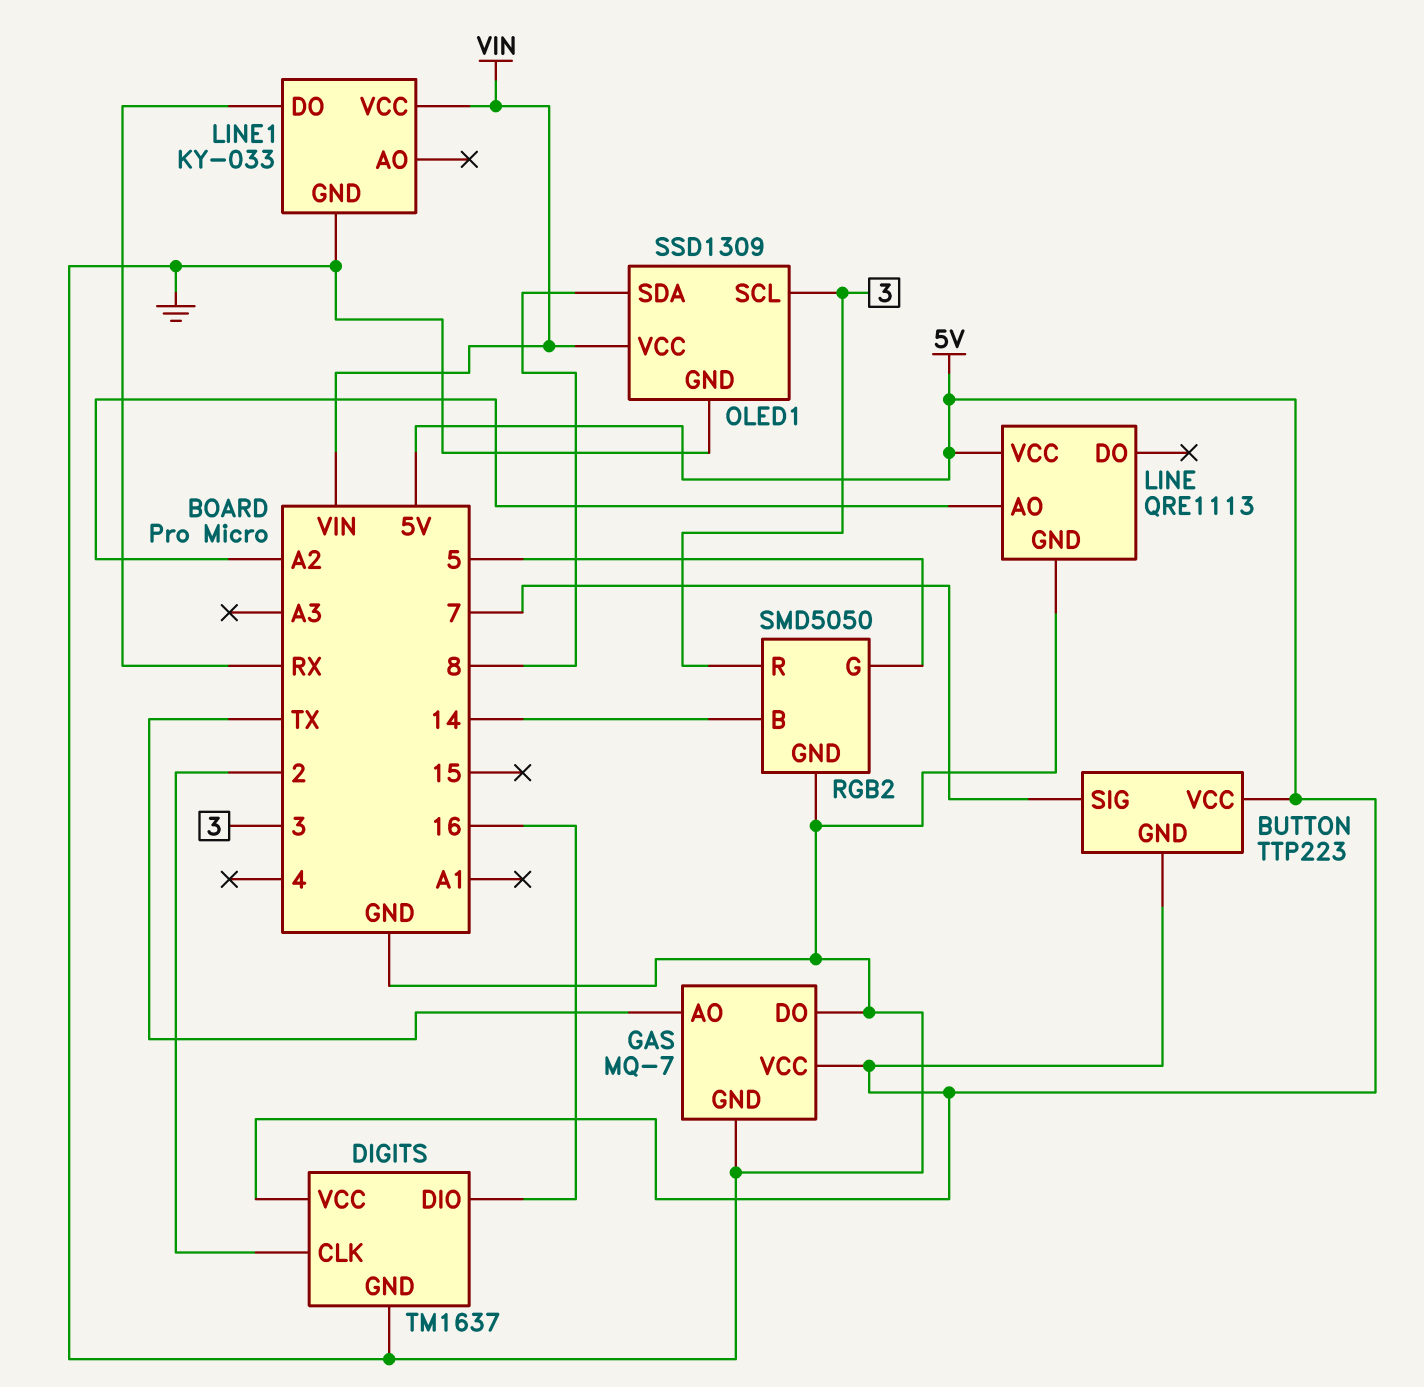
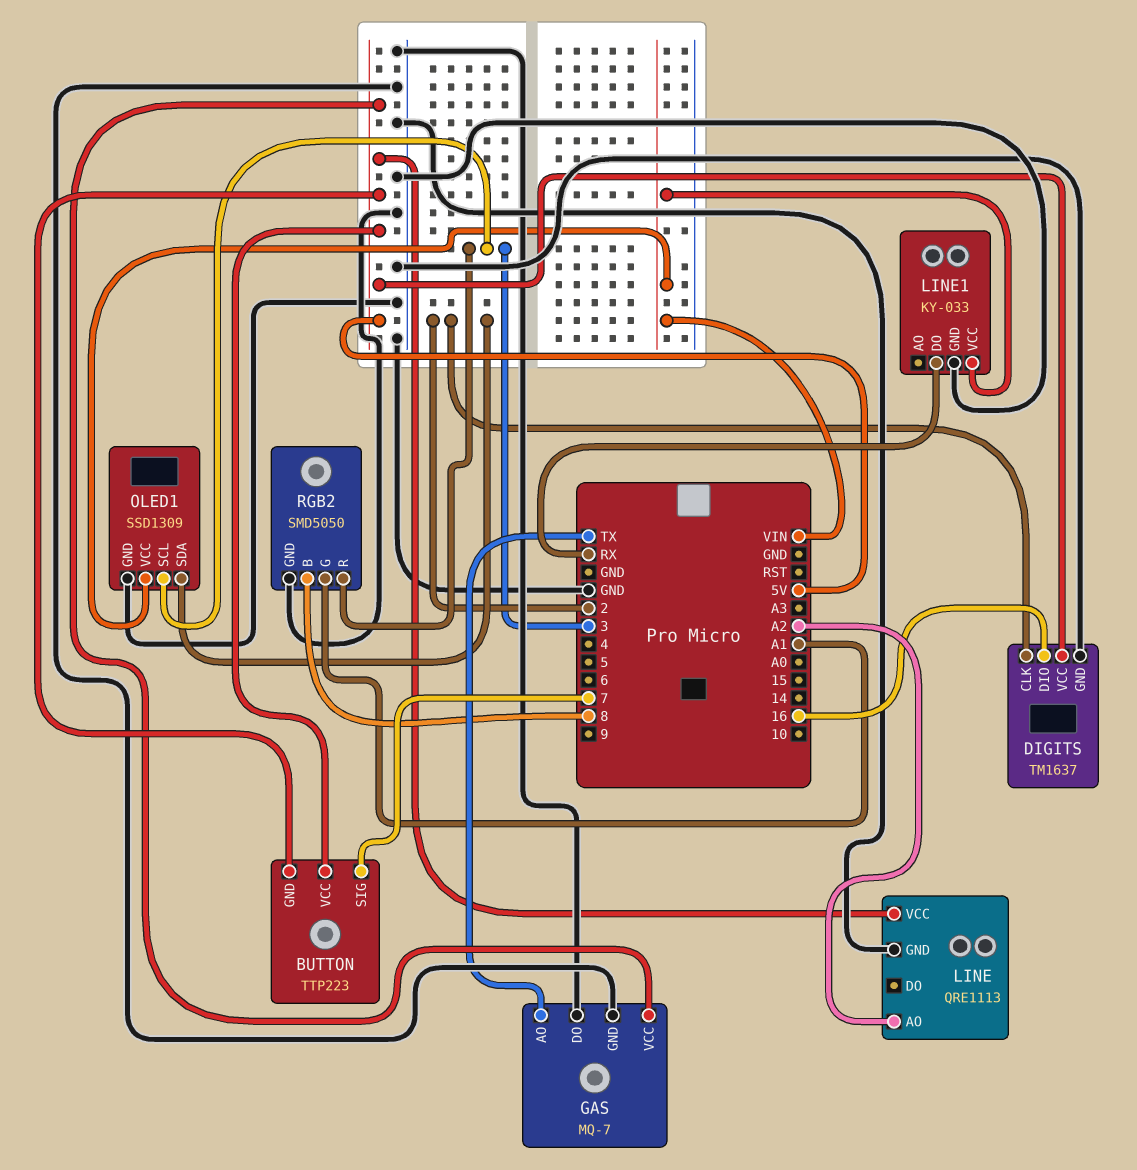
OLED1 pin SDA: 8 -> 2
RGB2 pin B: 14 -> 8
RGB2 pin G: 5 -> A1

